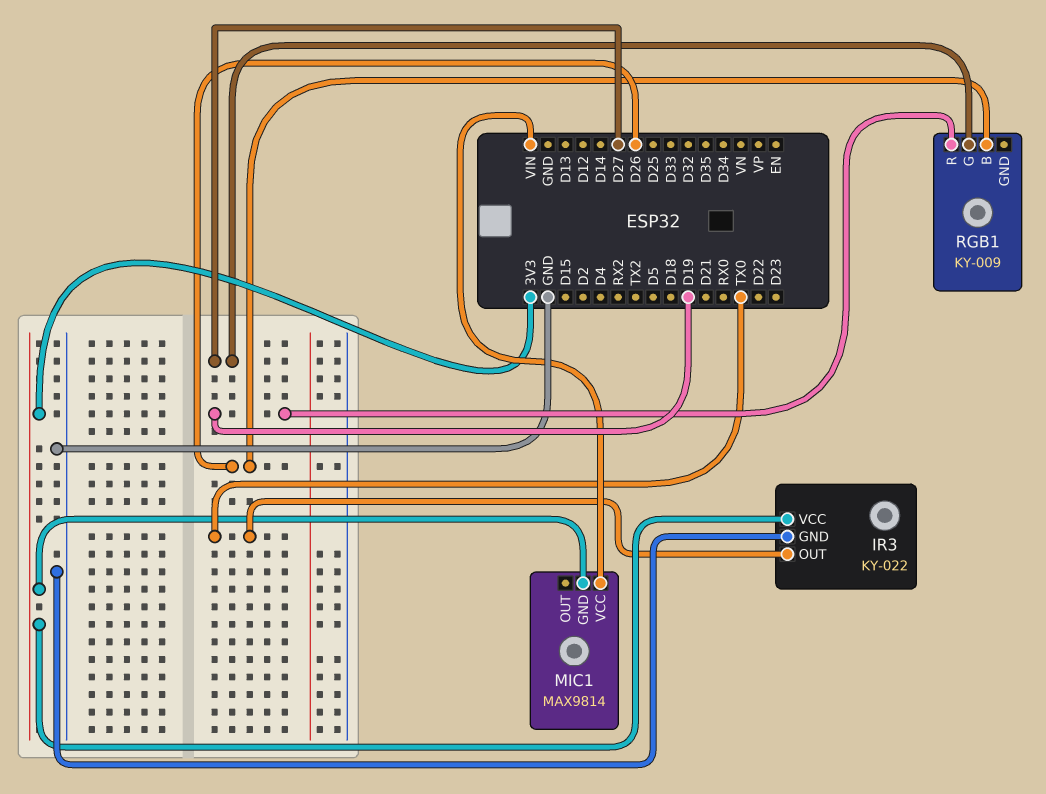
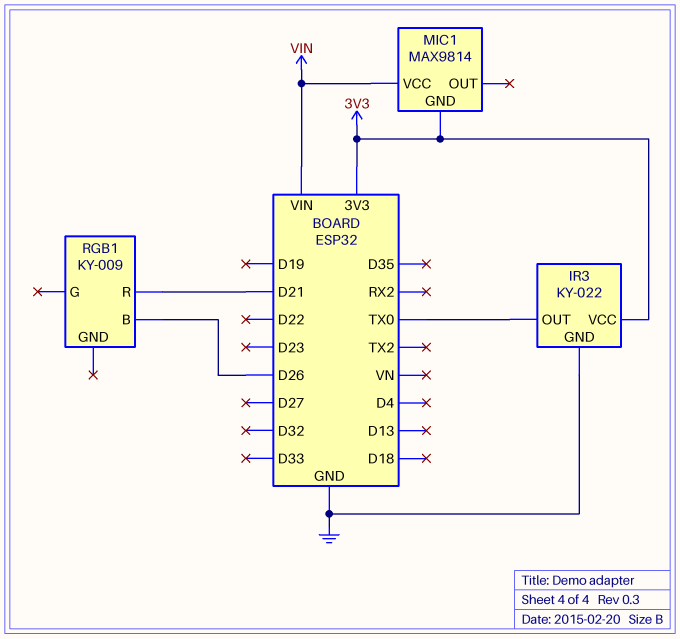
RGB1 pin G: D27 -> none
RGB1 pin R: D19 -> D21

